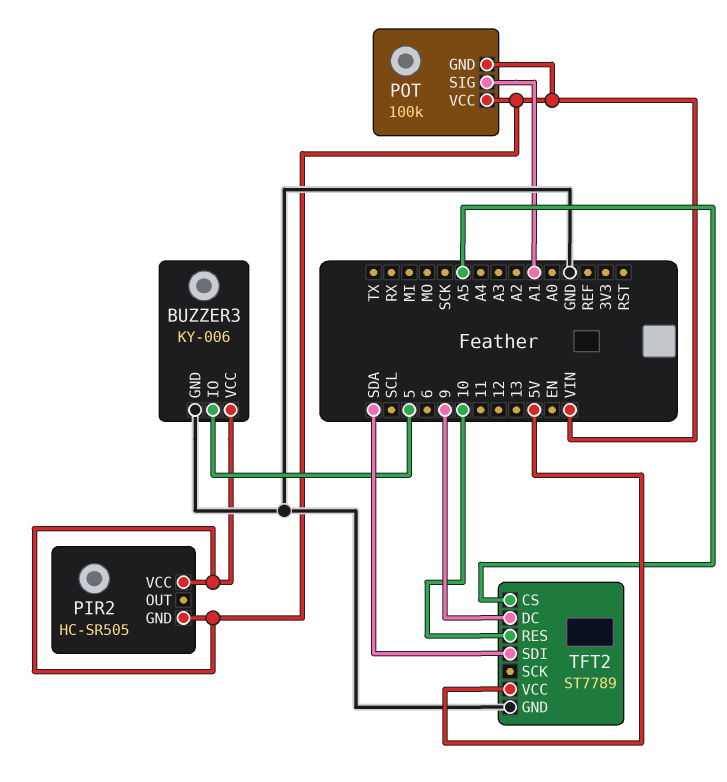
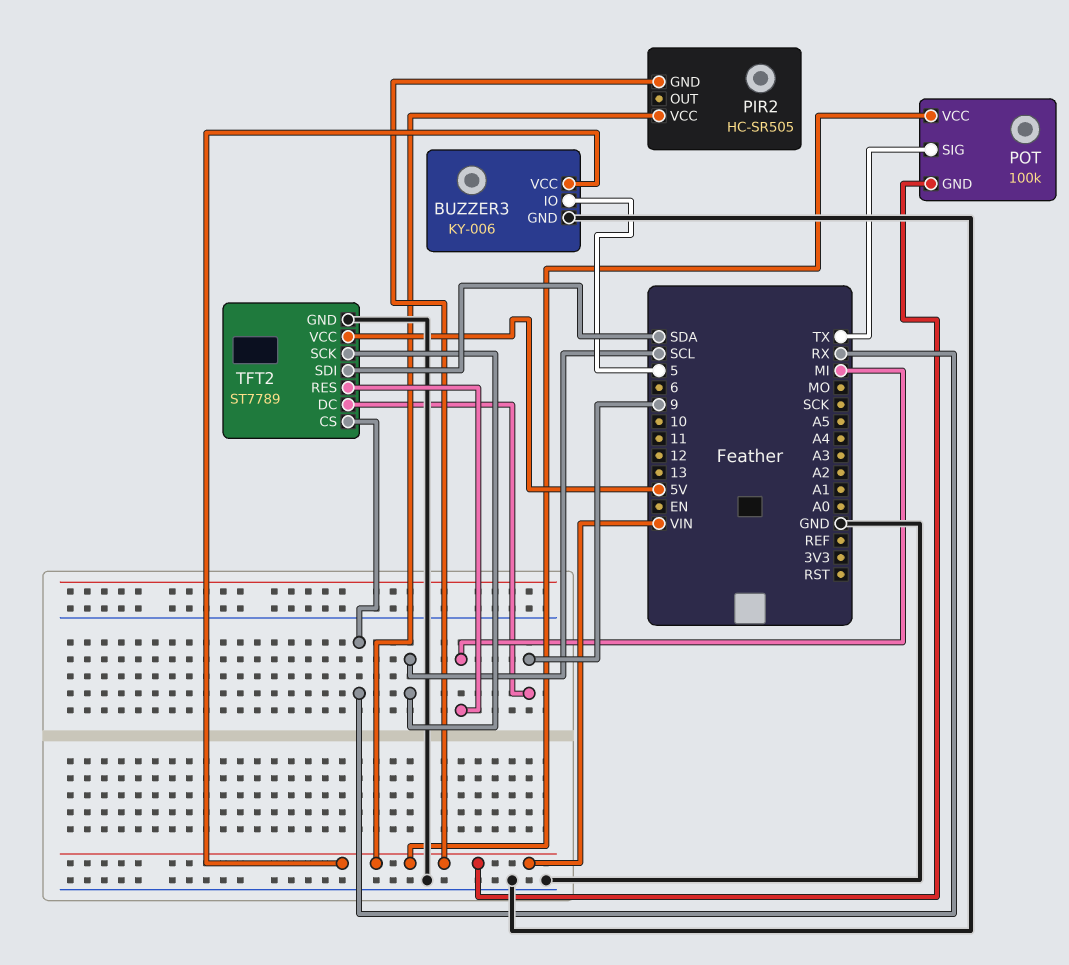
POT pin SIG: A1 -> TX
TFT2 pin CS: A5 -> RX
TFT2 pin RES: 10 -> MI
TFT2 pin SCK: none -> SCL

